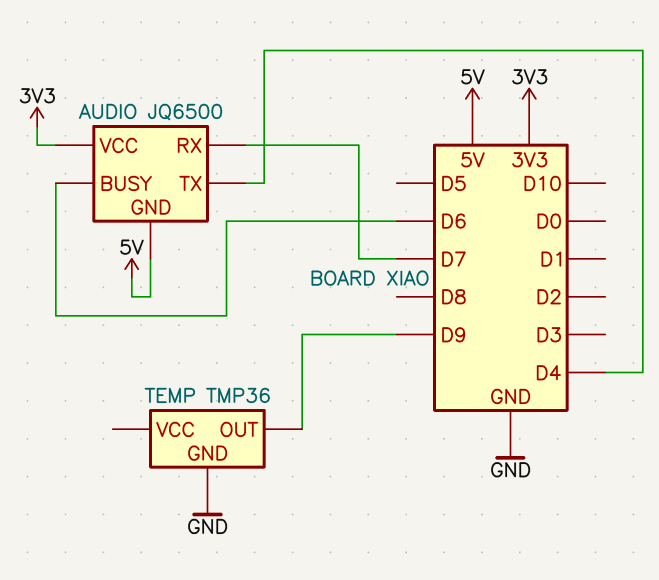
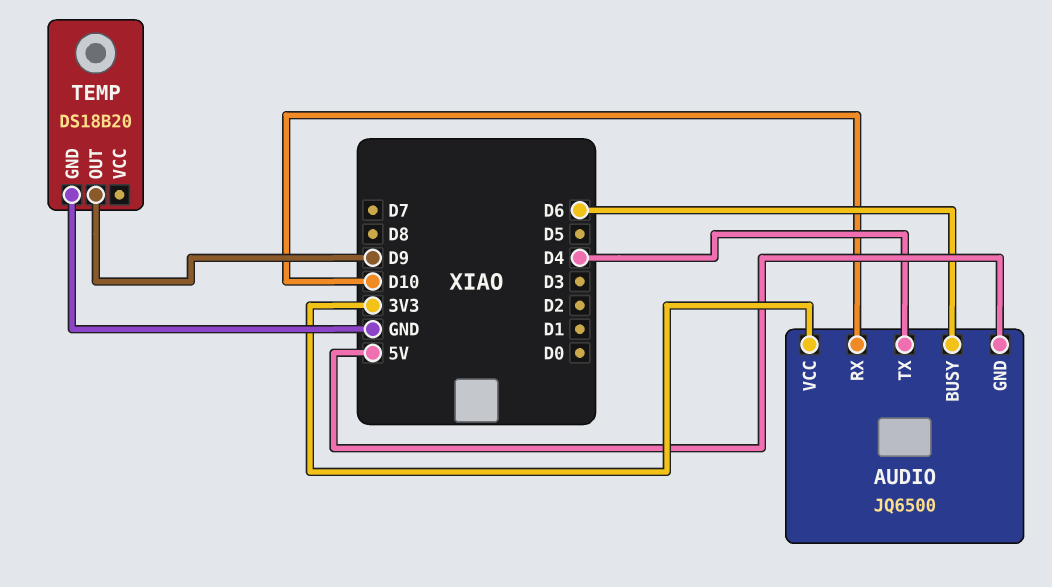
AUDIO pin RX: D7 -> D10
TEMP: TMP36 -> DS18B20

